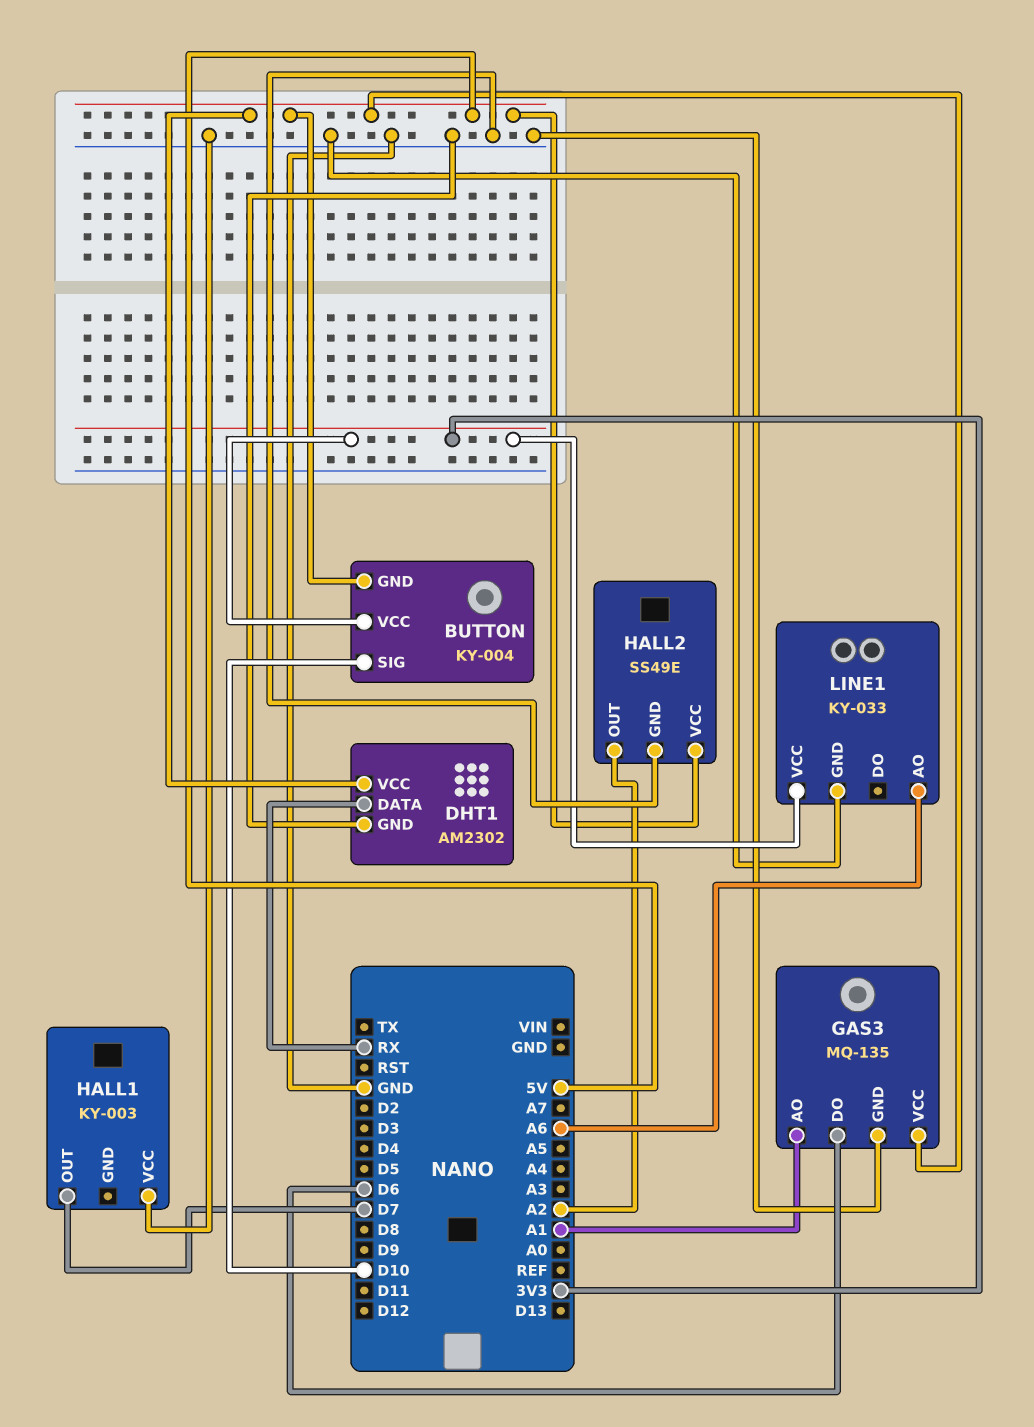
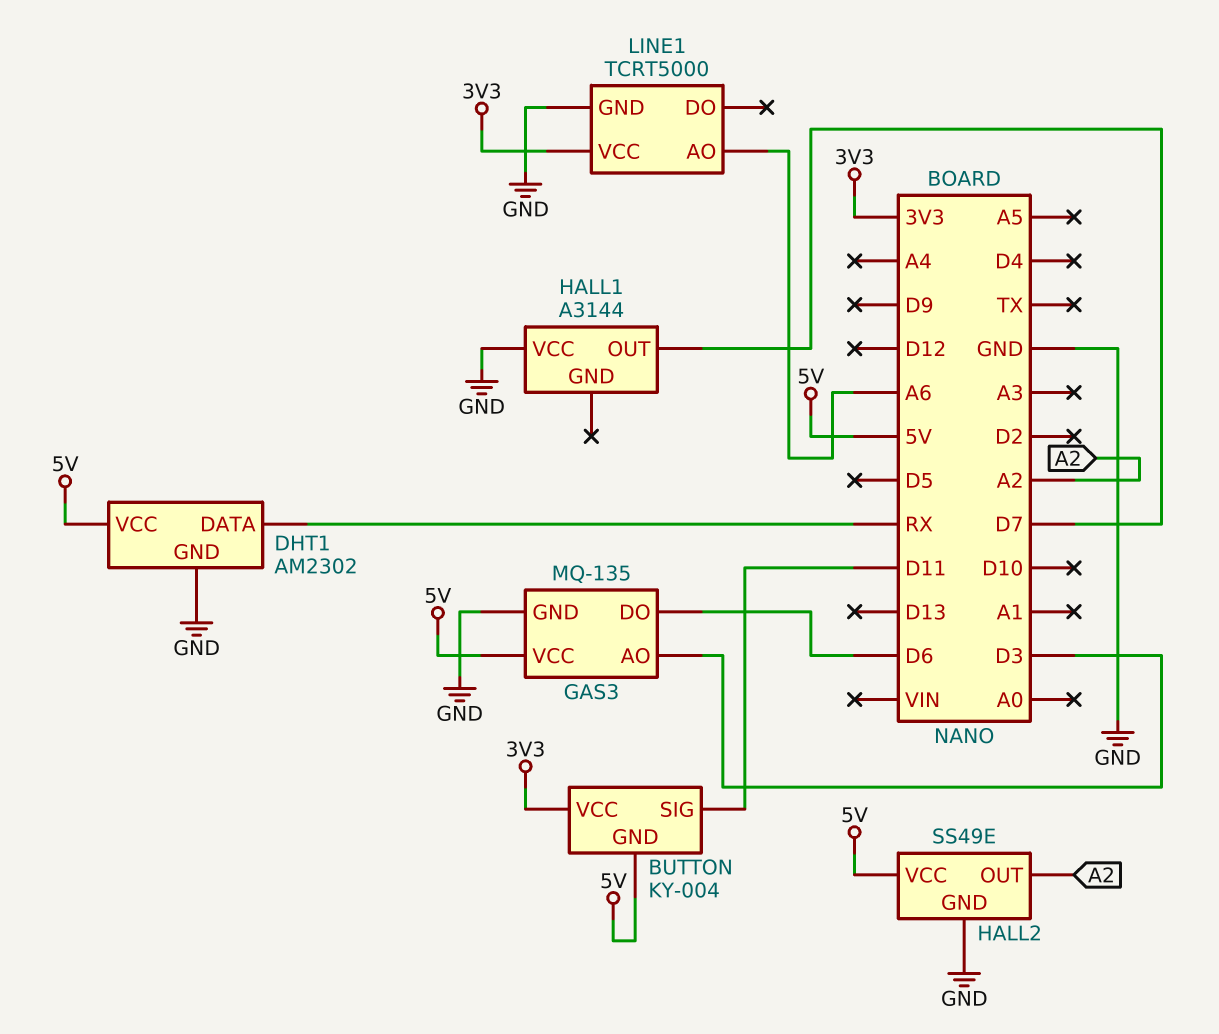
BUTTON pin SIG: D10 -> D11
GAS3 pin AO: A1 -> D3
HALL1: KY-003 -> A3144
LINE1: KY-033 -> TCRT5000

